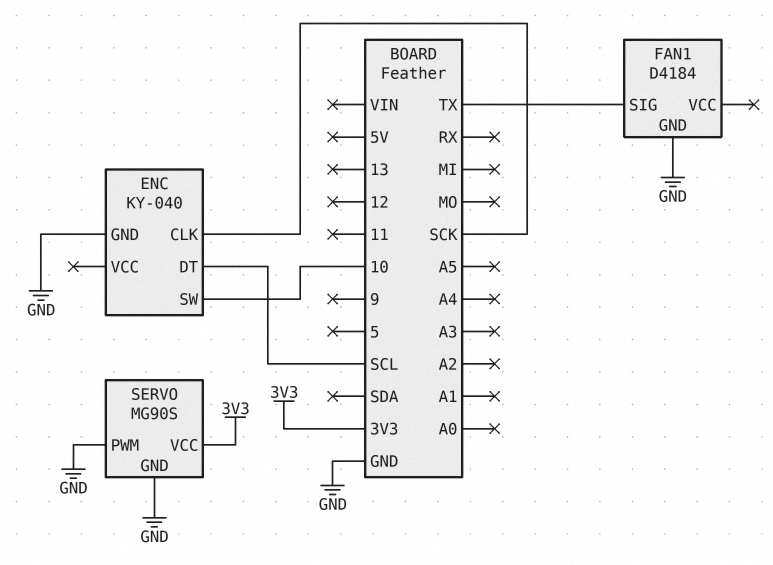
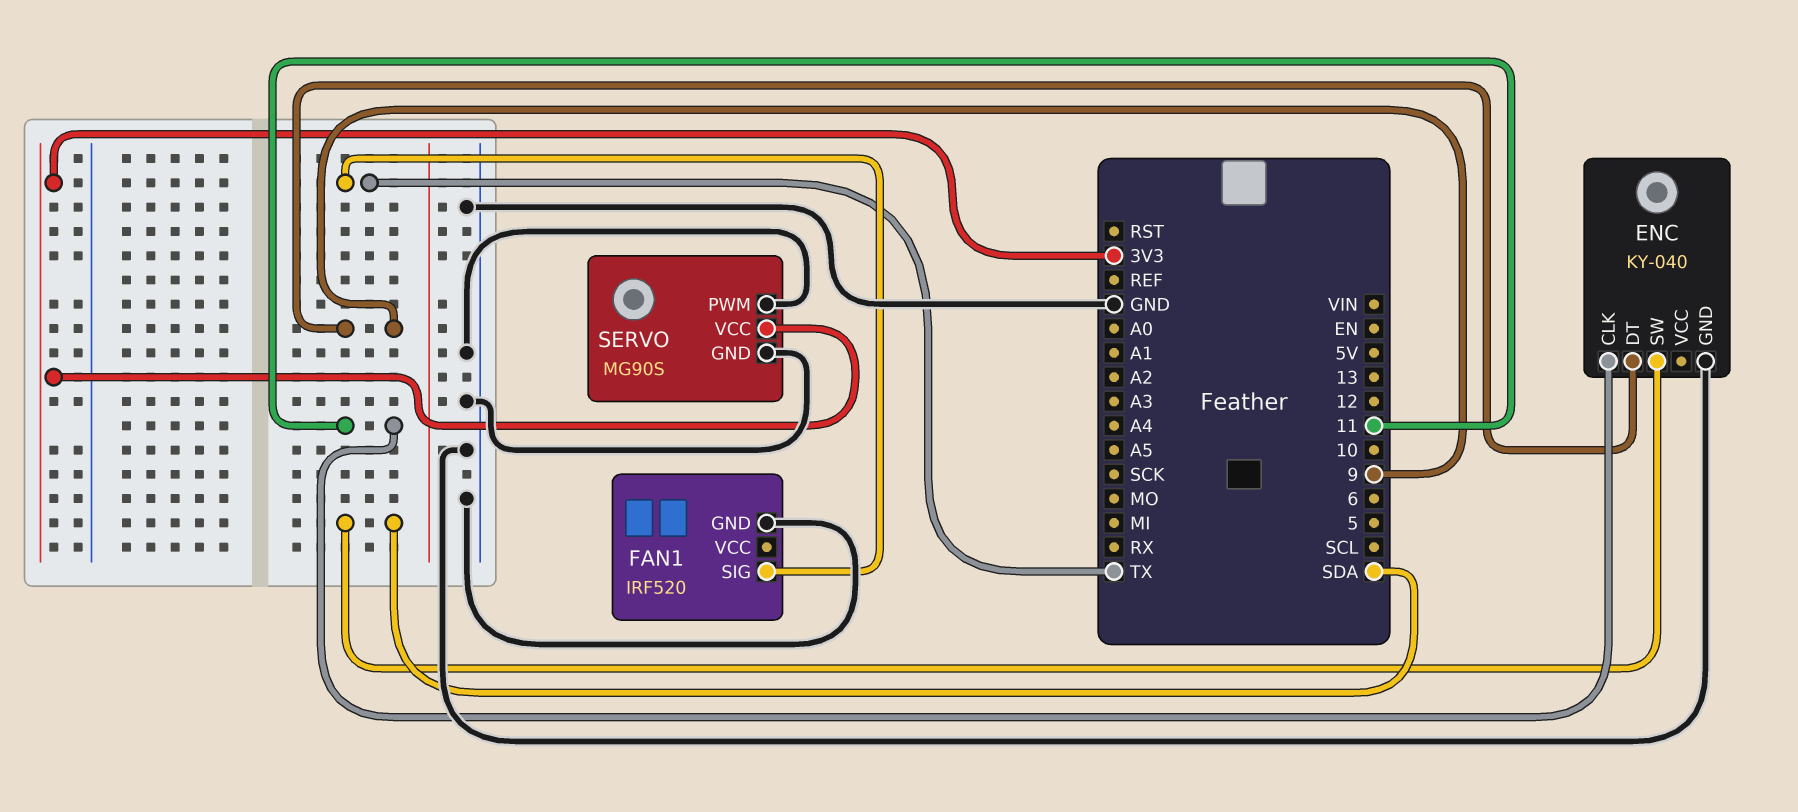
ENC pin CLK: SCK -> 11
ENC pin DT: SCL -> 9
ENC pin SW: 10 -> SDA
FAN1: D4184 -> IRF520

